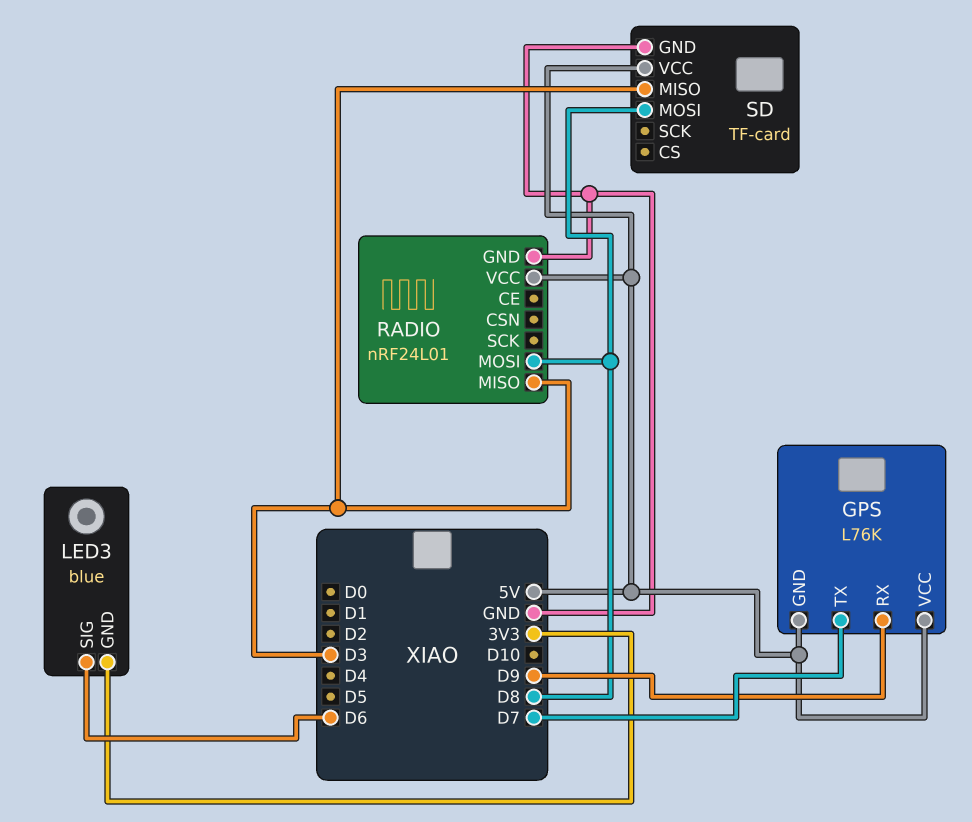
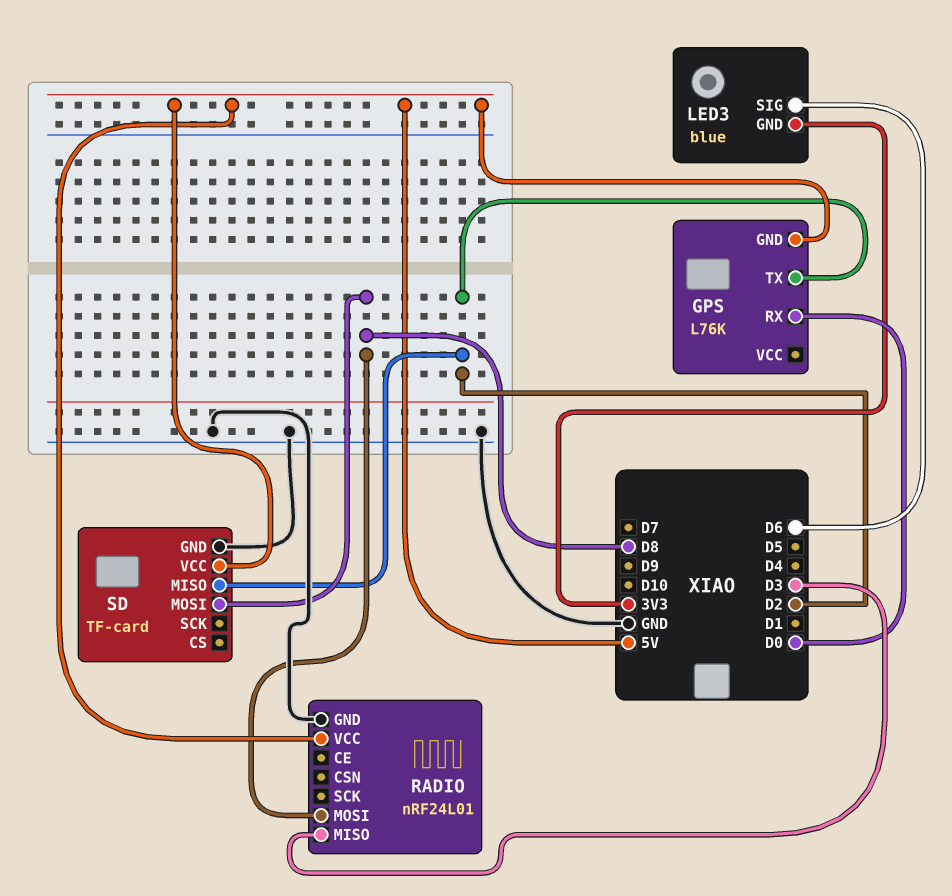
GPS pin RX: D9 -> D0
GPS pin TX: D7 -> D2
GPS pin VCC: 5V -> none
SD pin MISO: D3 -> D2

